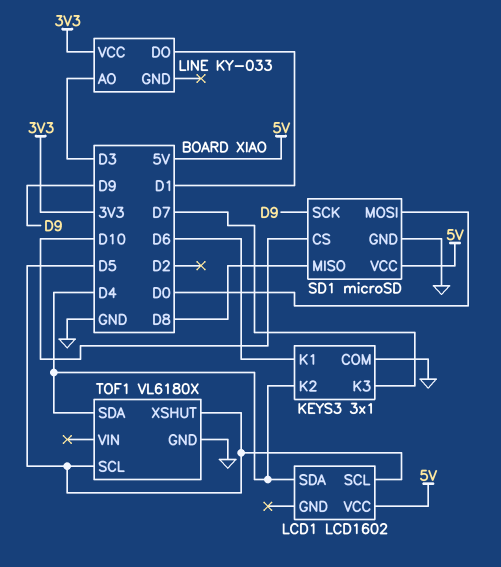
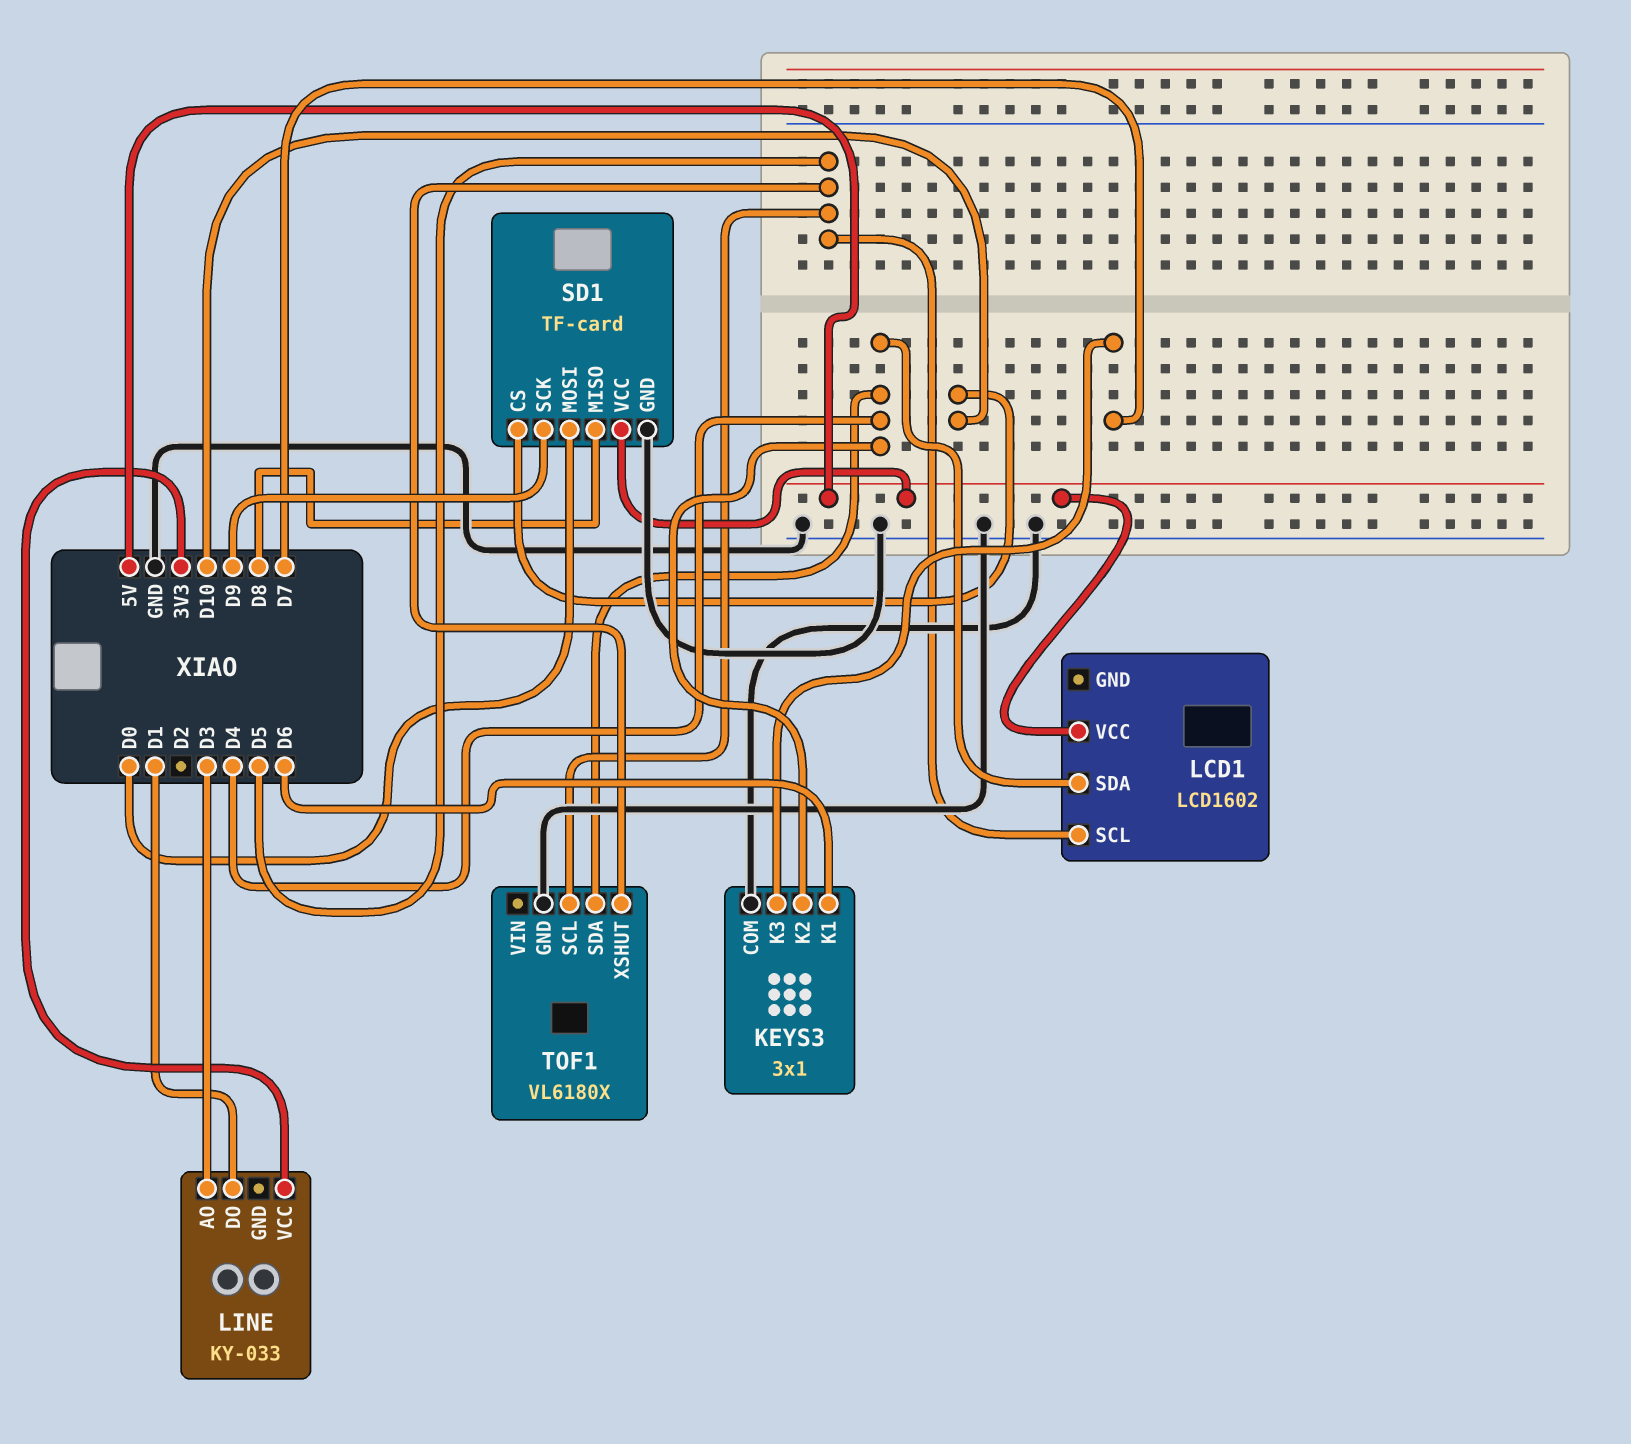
SD1: microSD -> TF-card

